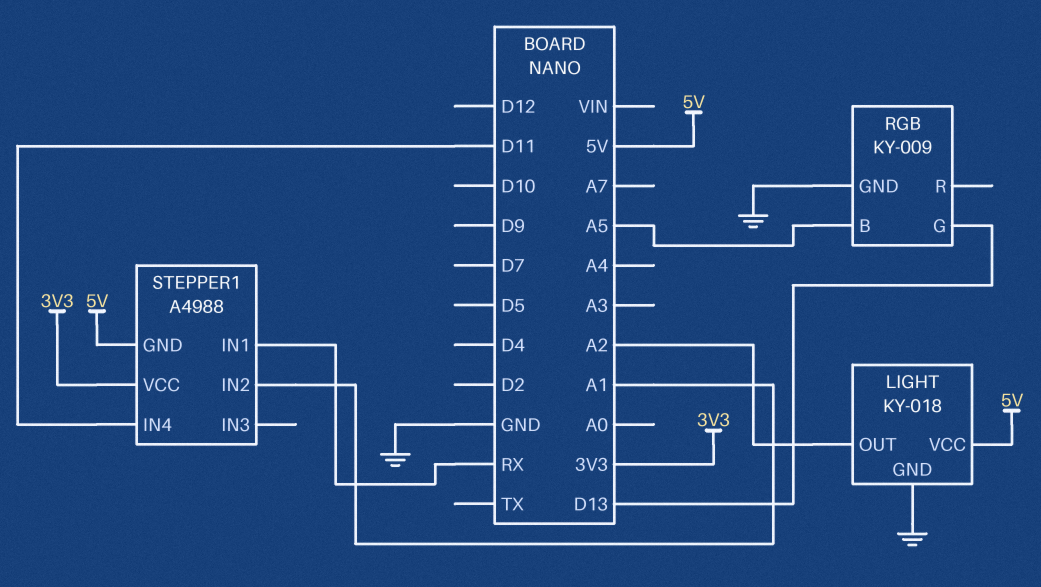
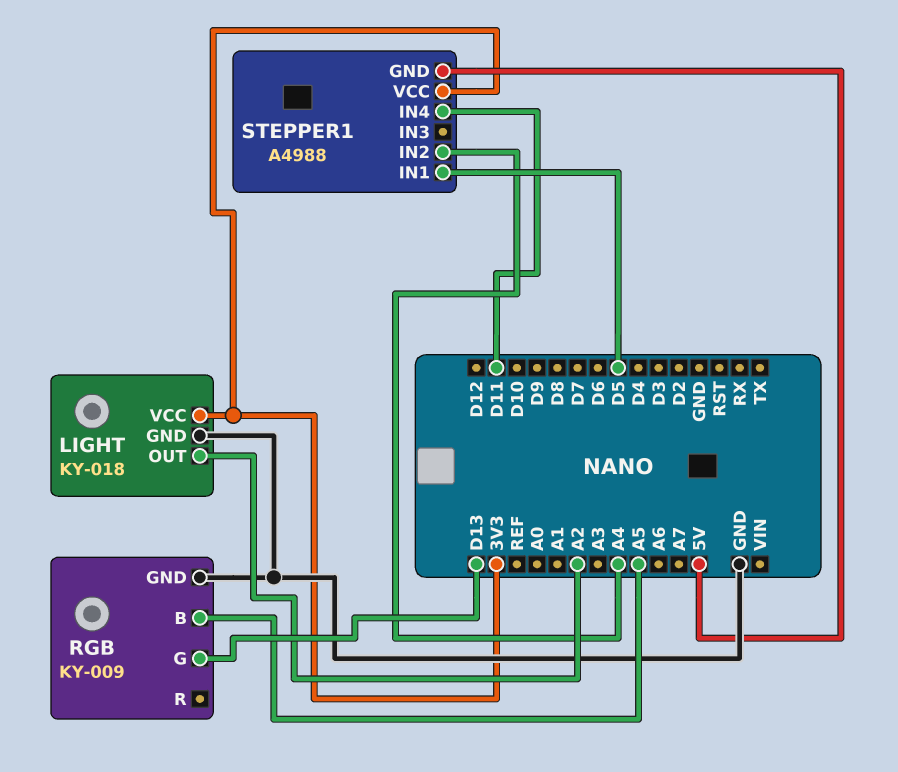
LIGHT pin VCC: 5V -> 3V3
STEPPER1 pin IN1: RX -> D5
STEPPER1 pin IN2: A1 -> A4

